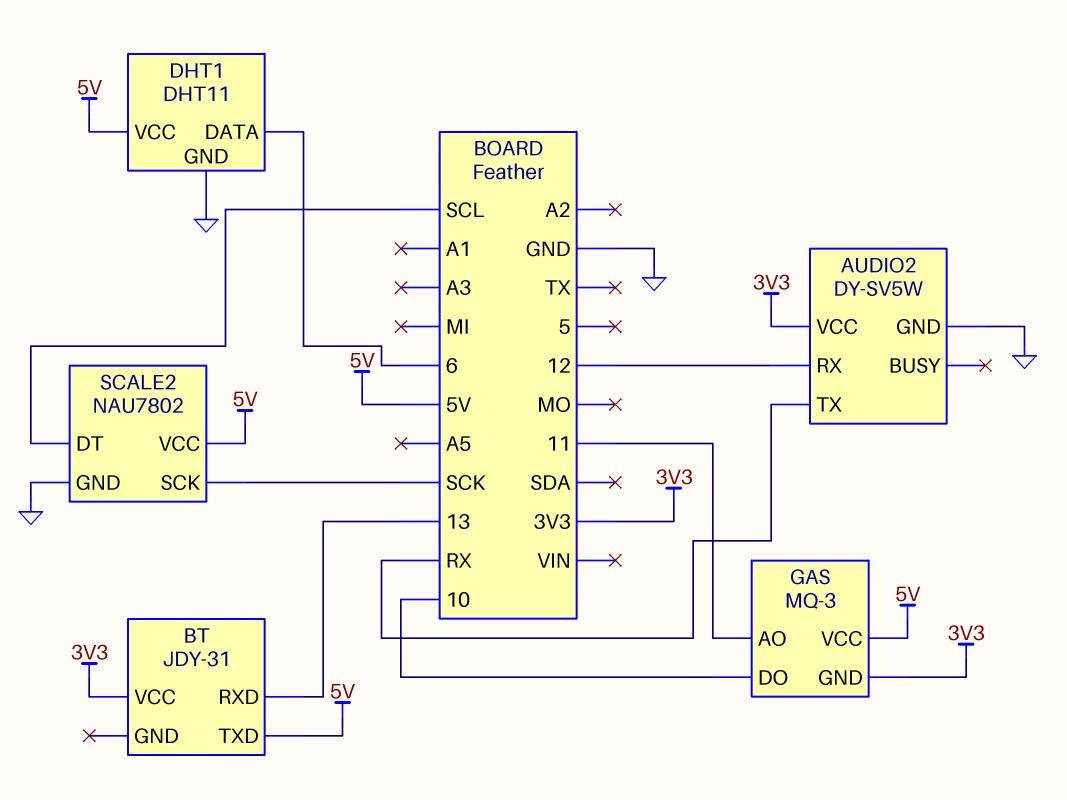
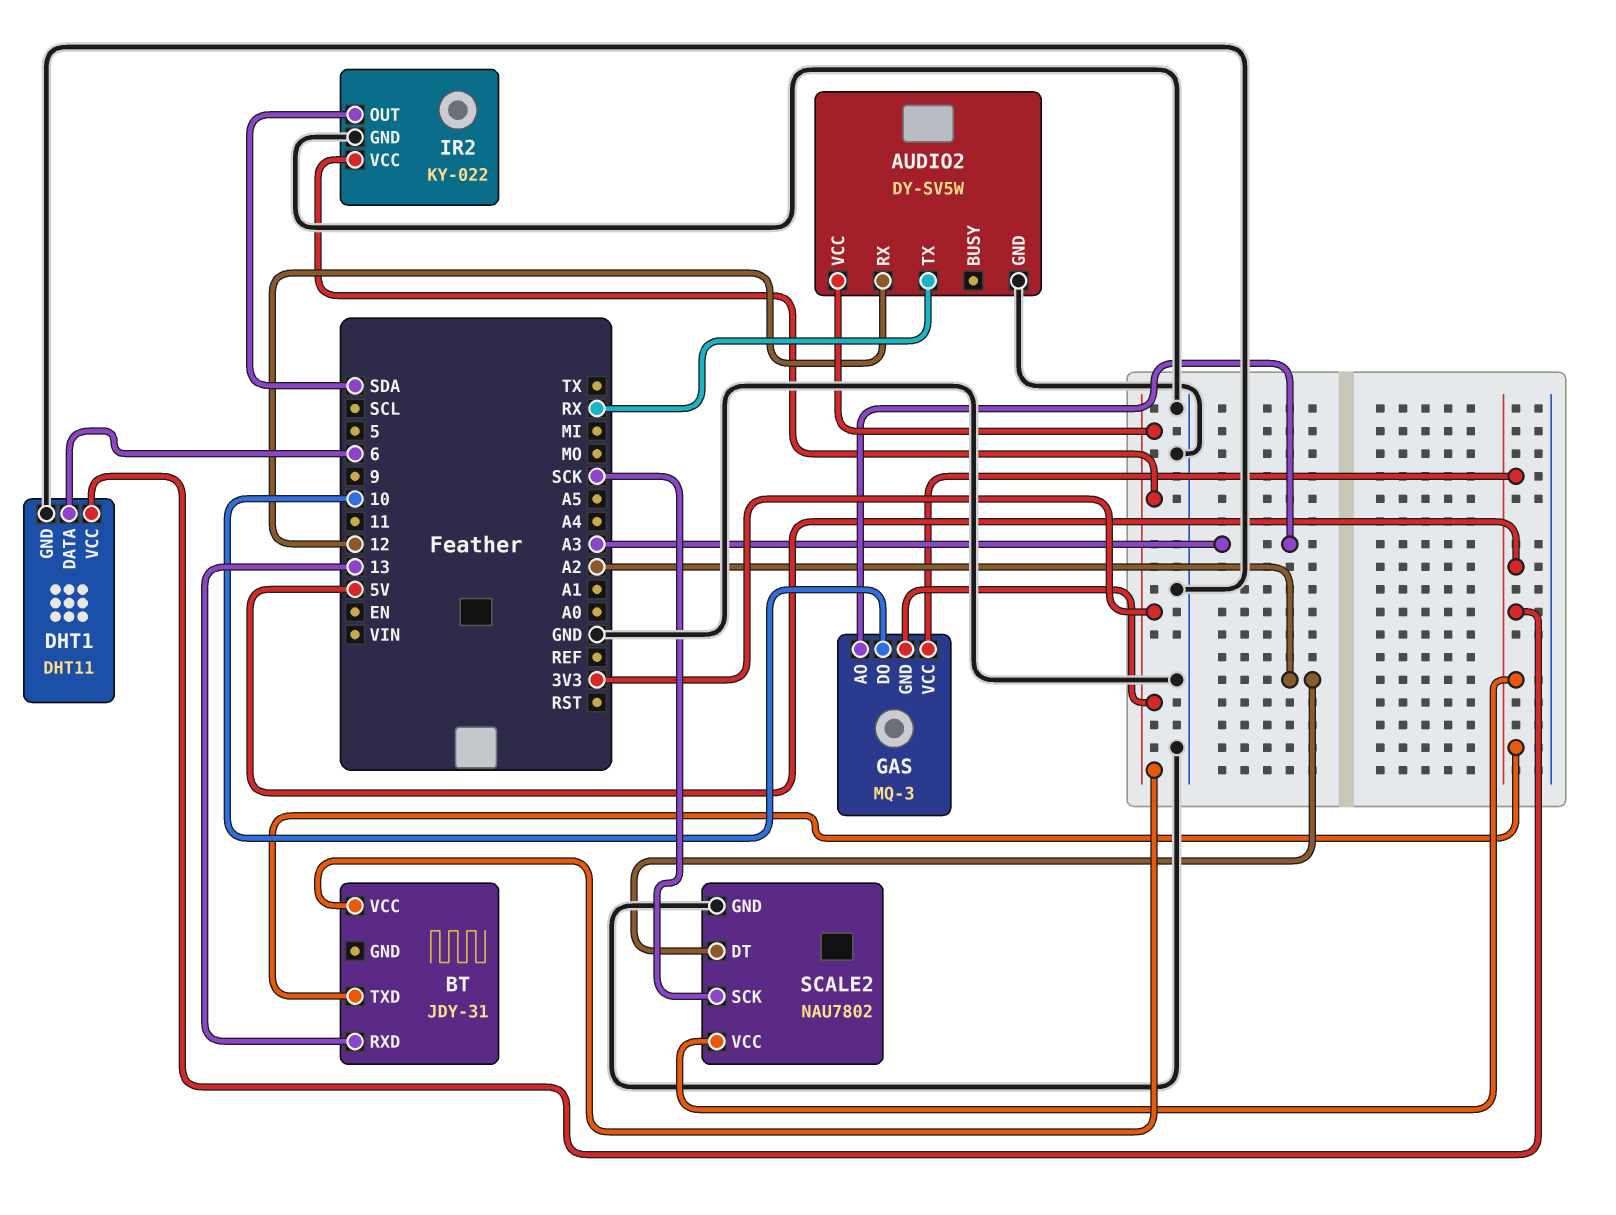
GAS pin AO: 11 -> A3
IR2: none -> KY-022
IR2 pin GND: none -> GND
IR2 pin OUT: none -> SDA
IR2 pin VCC: none -> 3V3
SCALE2 pin DT: SCL -> A2

